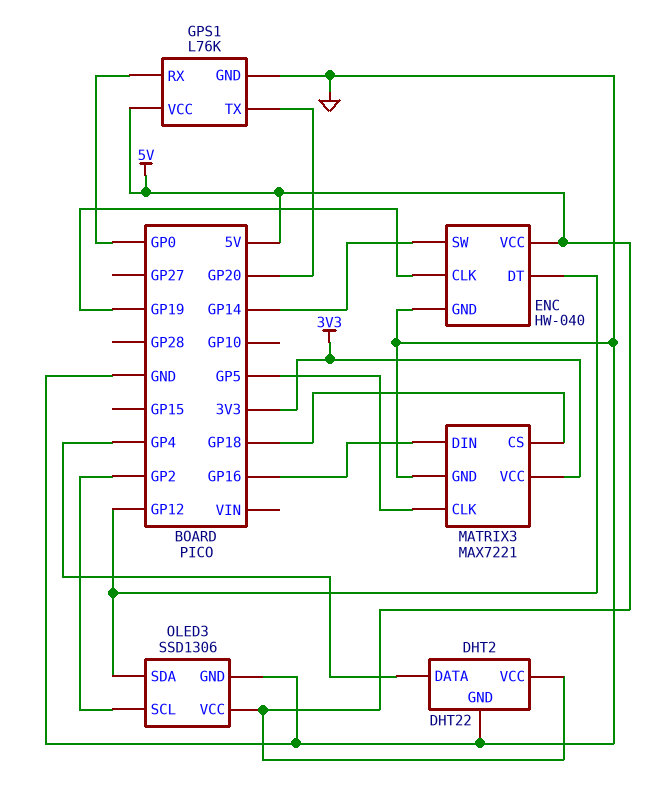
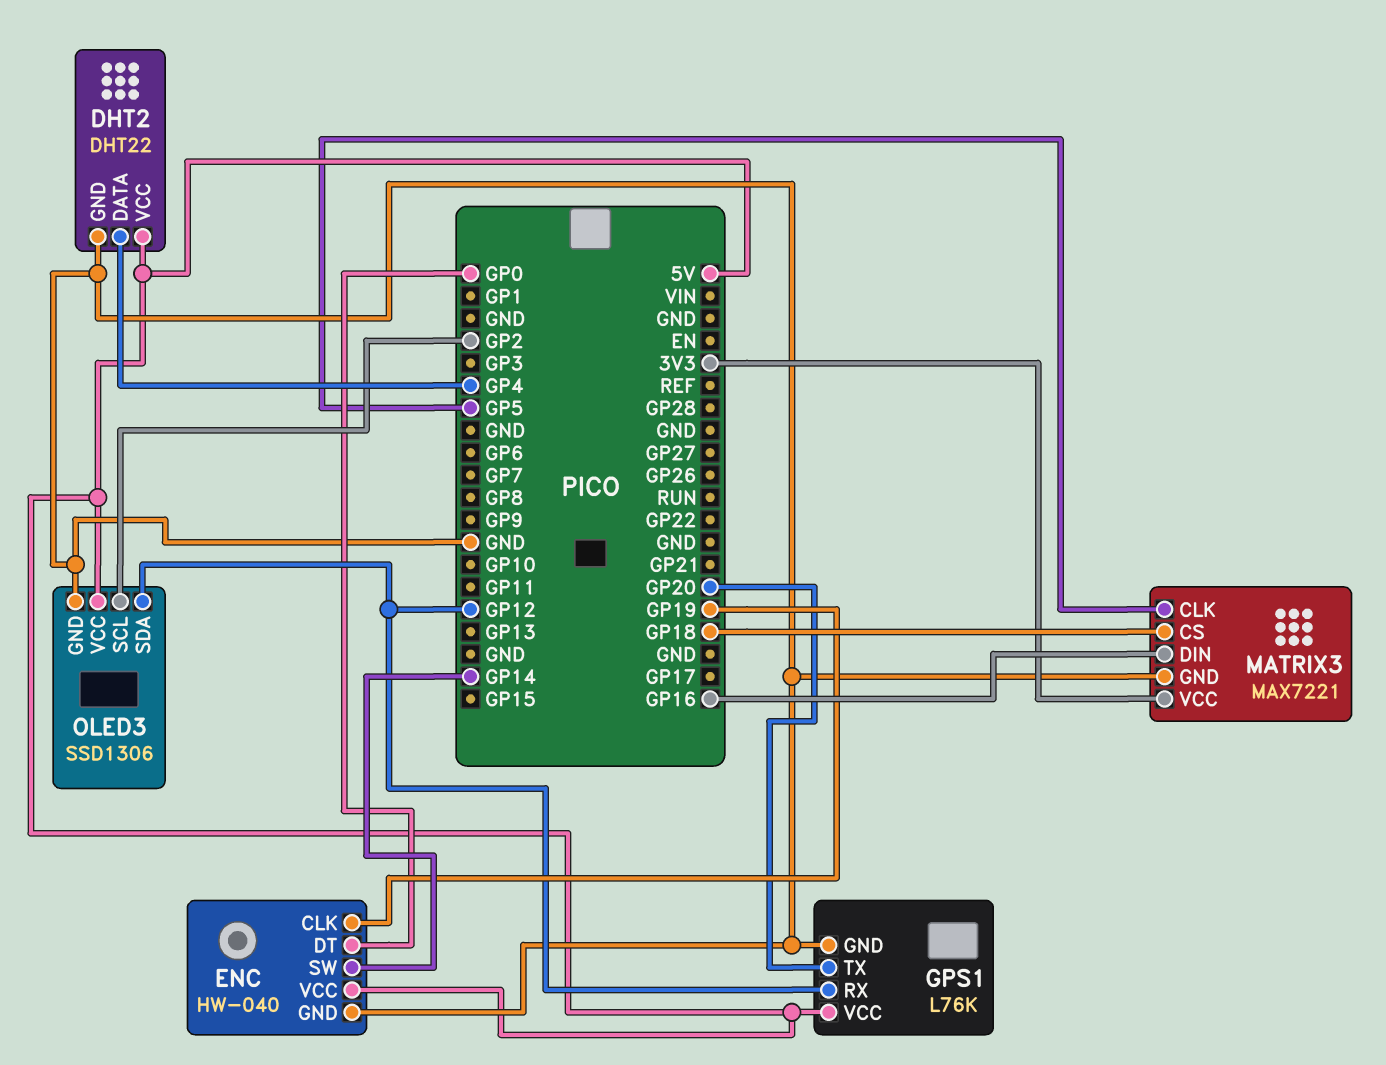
ENC pin DT: GP12 -> GP0
GPS1 pin RX: GP0 -> GP12

